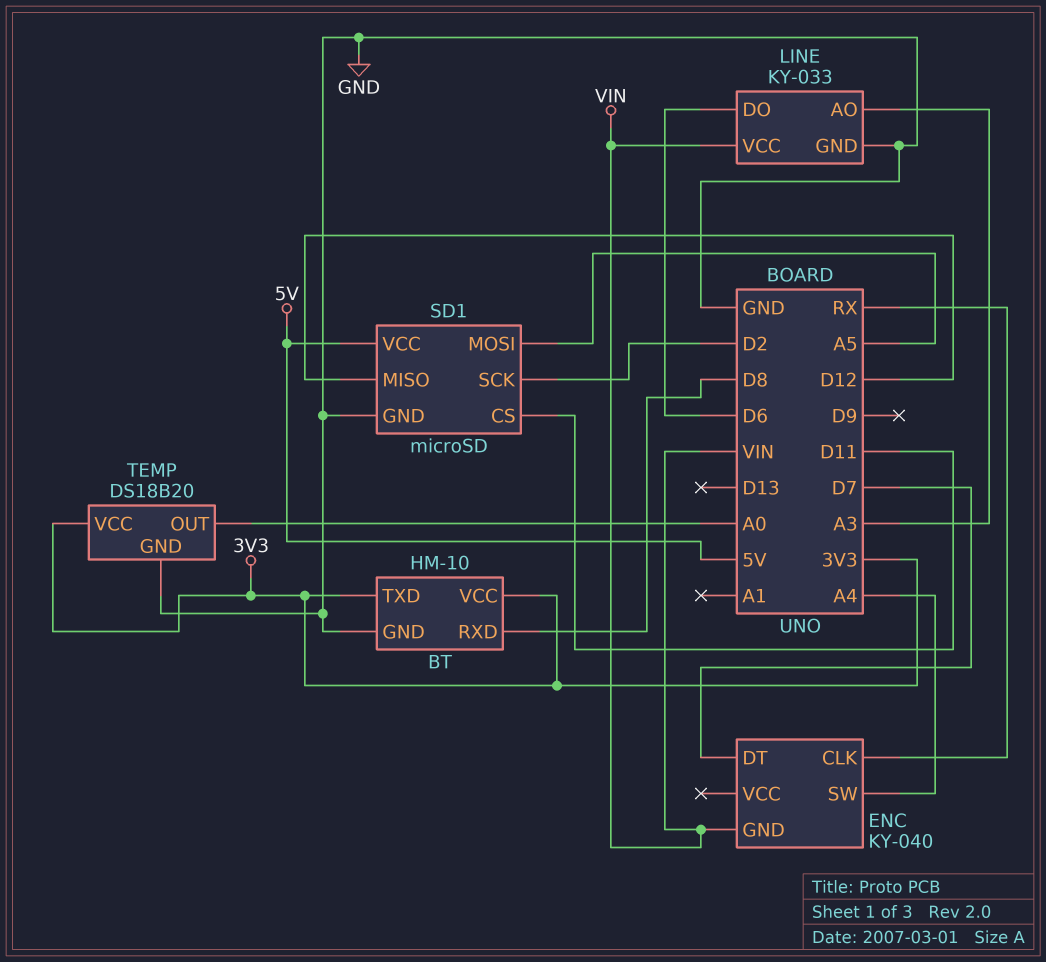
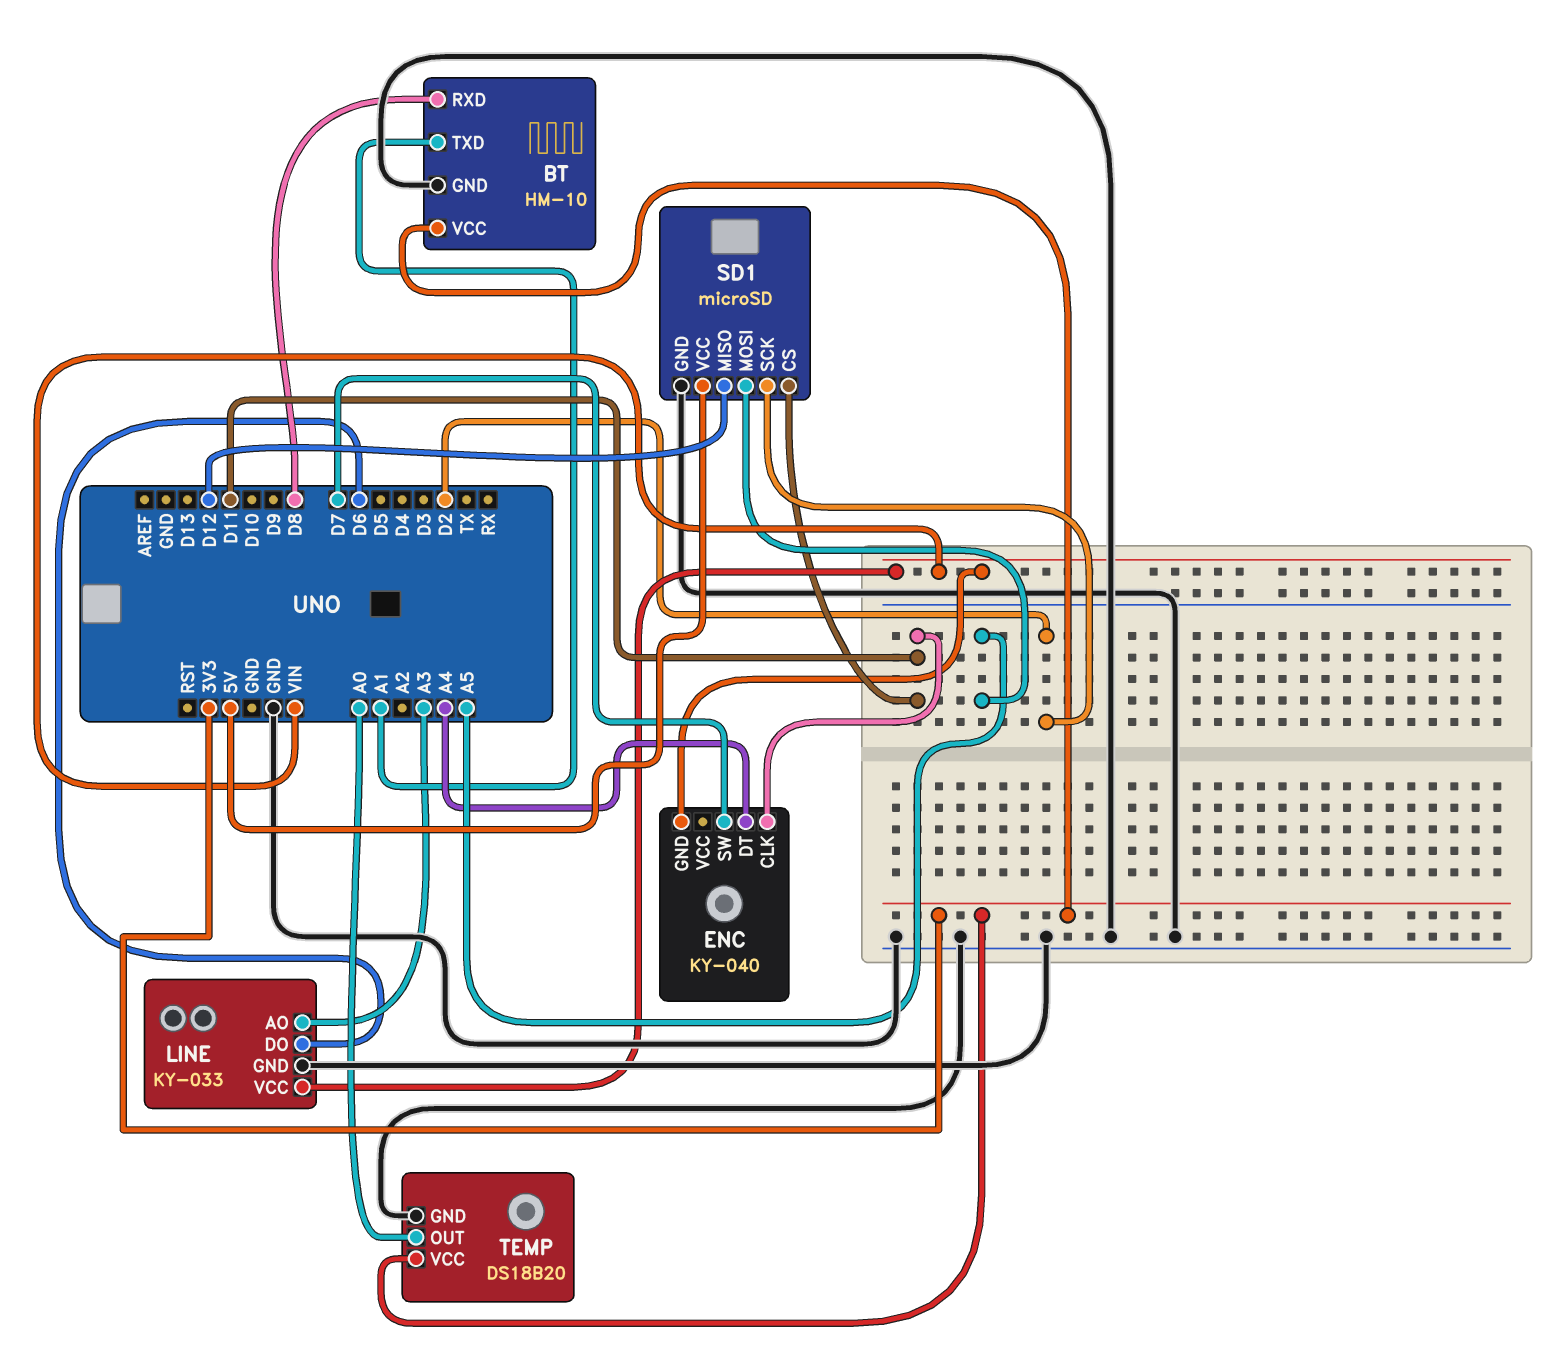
BT pin TXD: 3V3 -> A1
ENC pin CLK: RX -> D11
ENC pin DT: D7 -> A4
ENC pin SW: A4 -> D7

